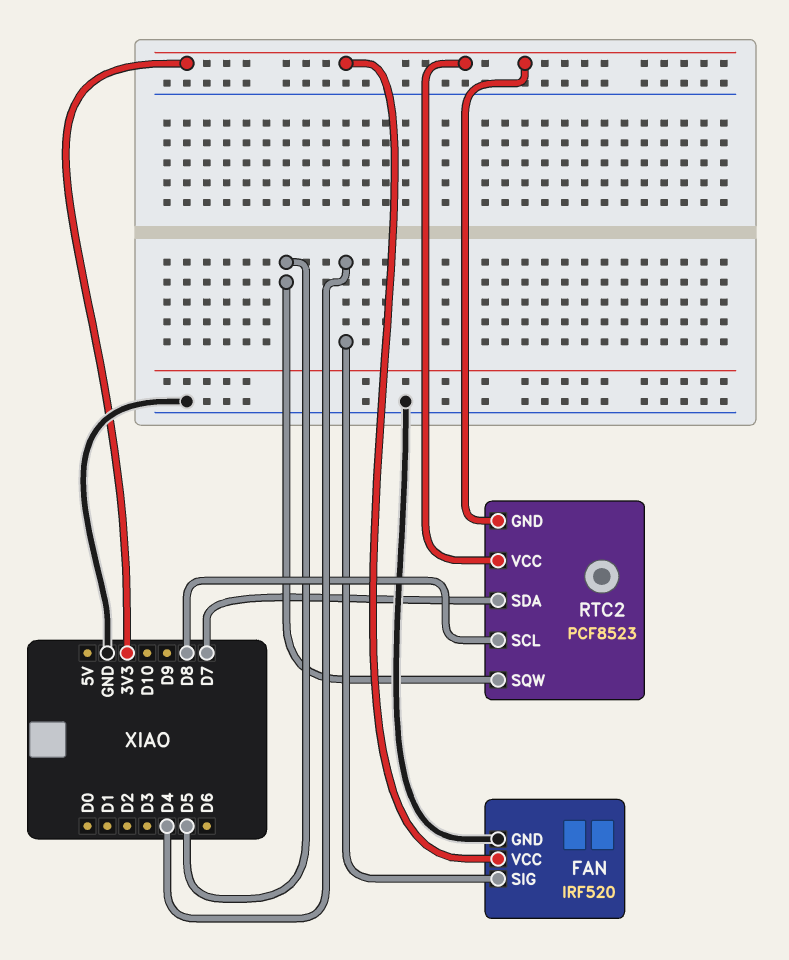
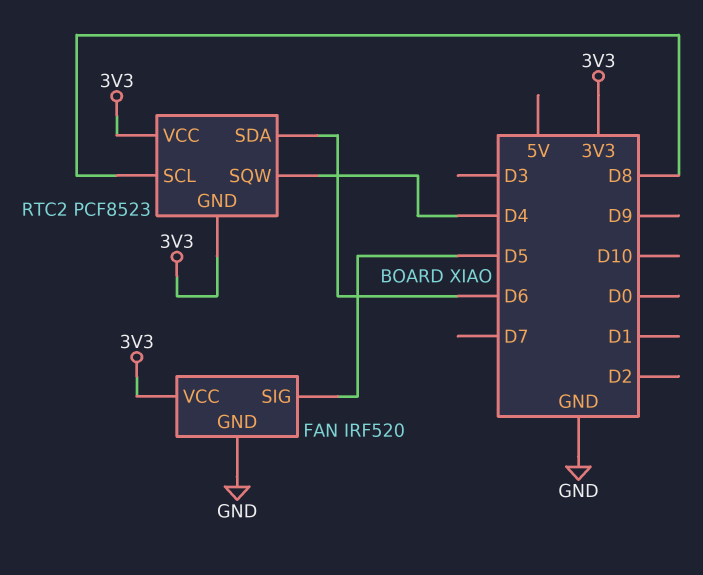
FAN pin SIG: D4 -> D5
RTC2 pin SDA: D7 -> D6
RTC2 pin SQW: D5 -> D4

